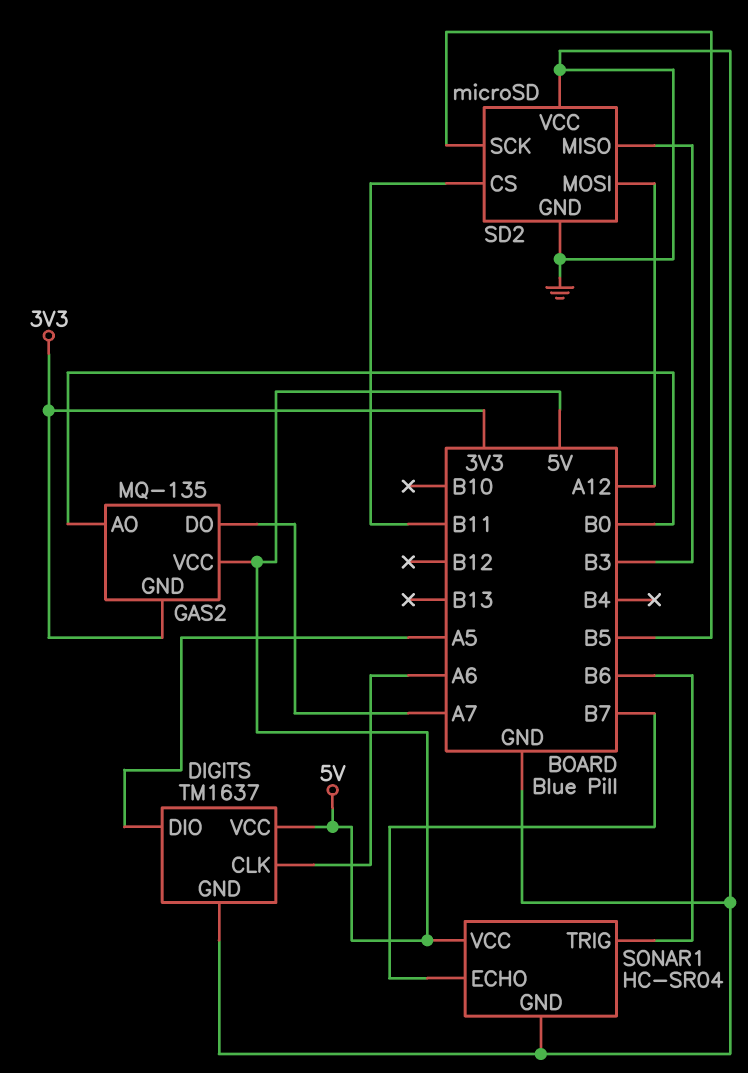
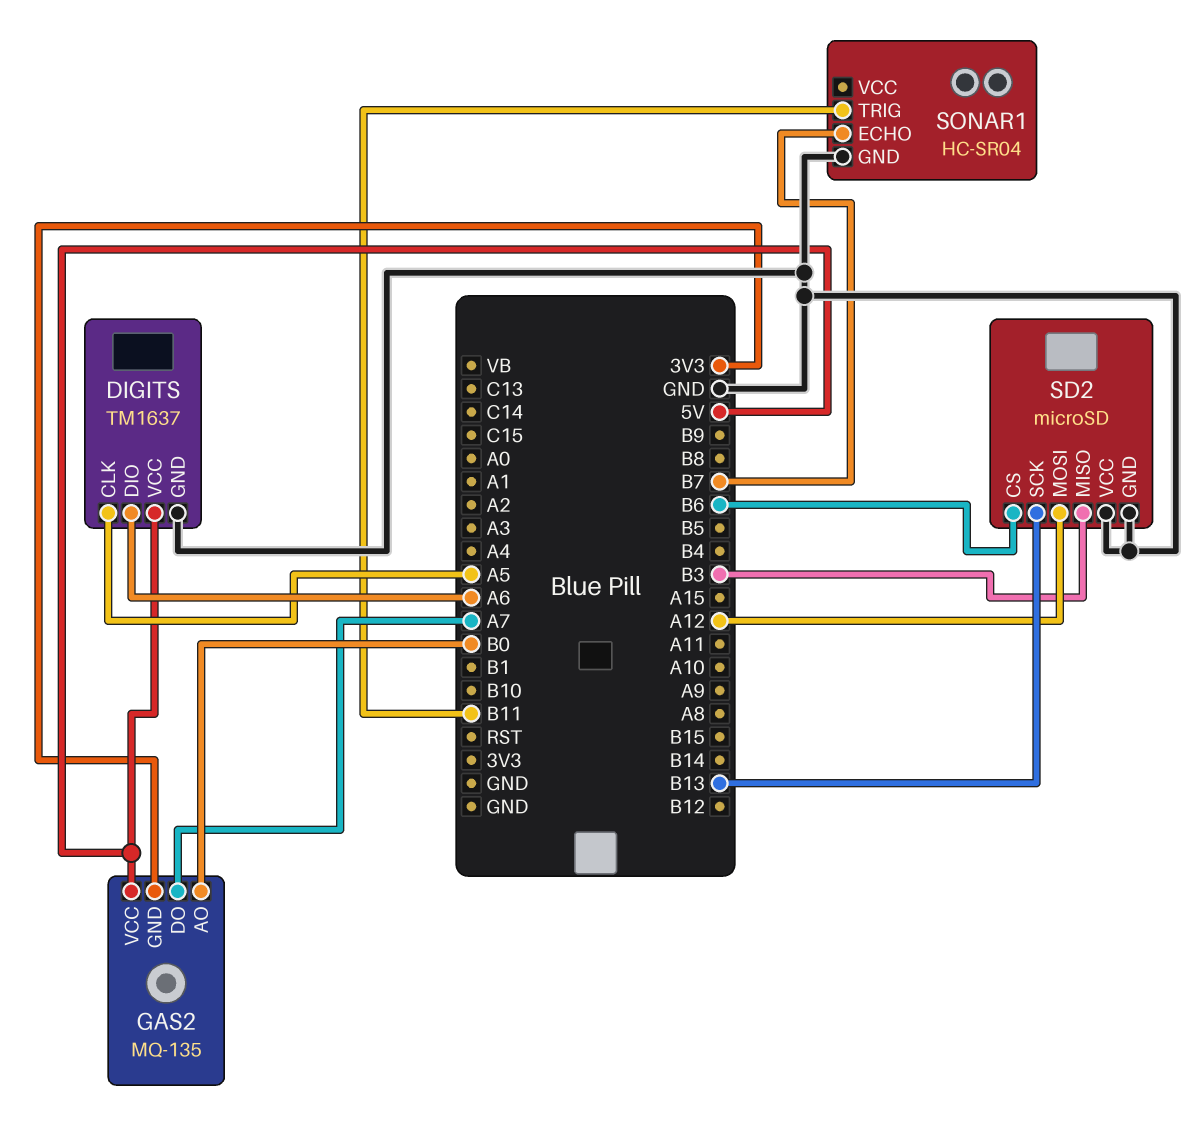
DIGITS pin CLK: A6 -> A5
DIGITS pin DIO: A5 -> A6
SD2 pin CS: B11 -> B6
SD2 pin SCK: B5 -> B13
SONAR1 pin TRIG: B6 -> B11
SONAR1 pin VCC: 5V -> none

